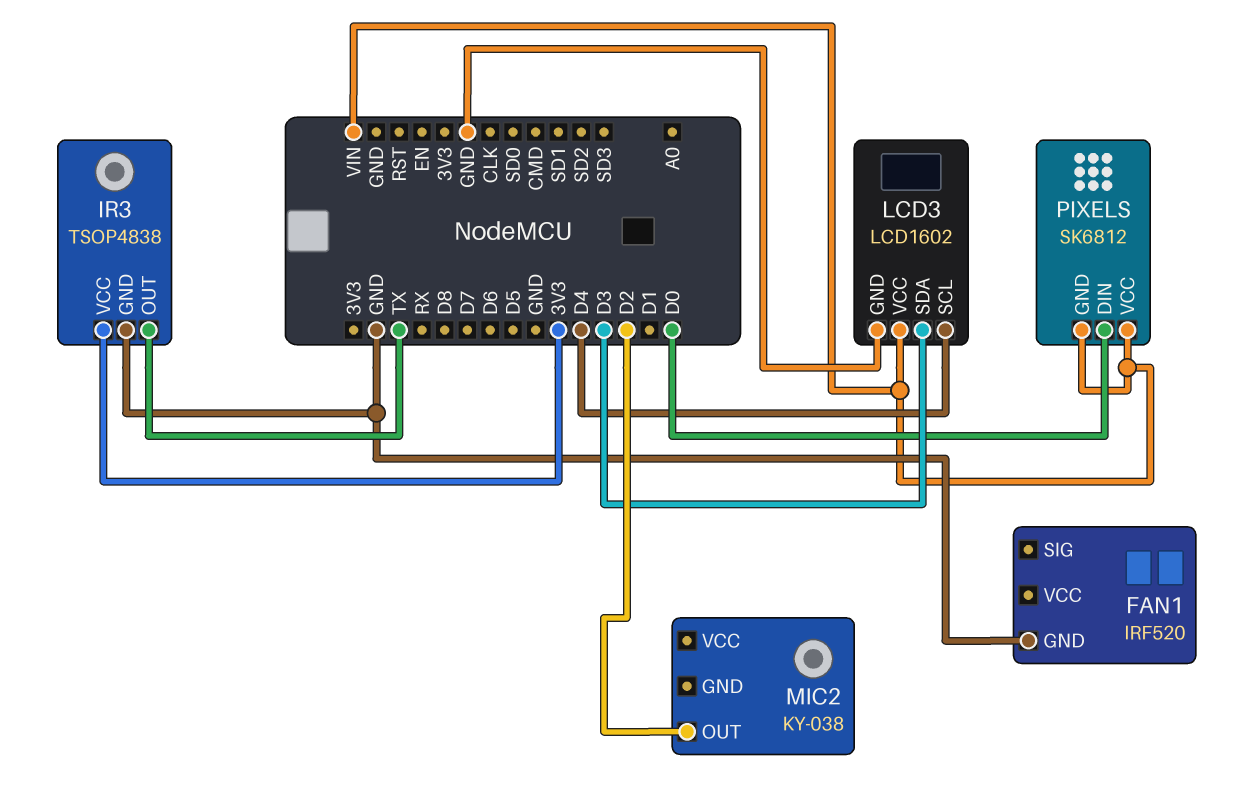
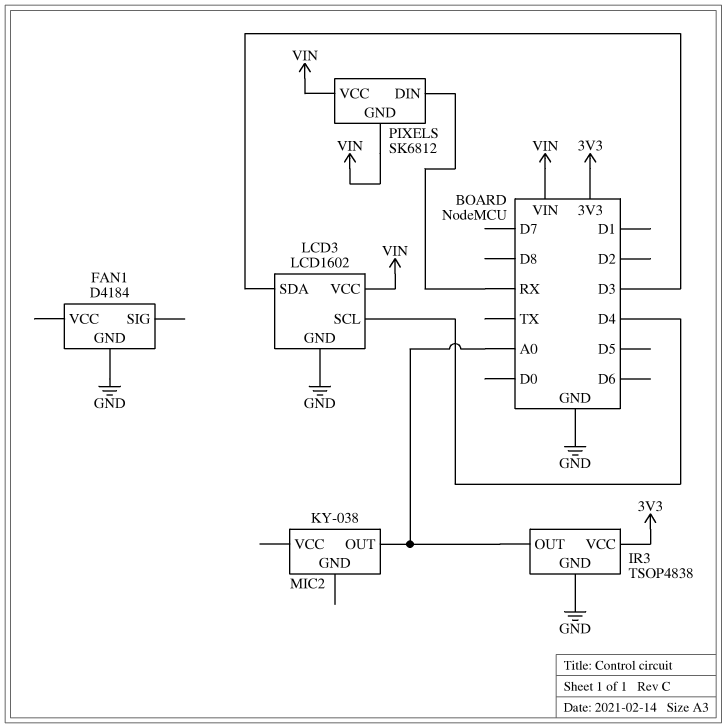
FAN1: IRF520 -> D4184
IR3 pin OUT: TX -> A0
MIC2 pin OUT: D2 -> A0
PIXELS pin DIN: D0 -> RX

